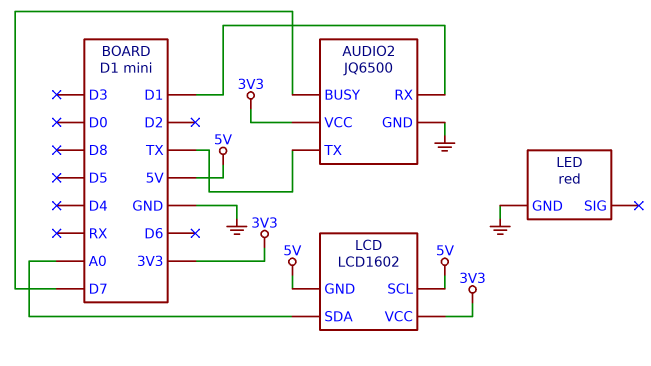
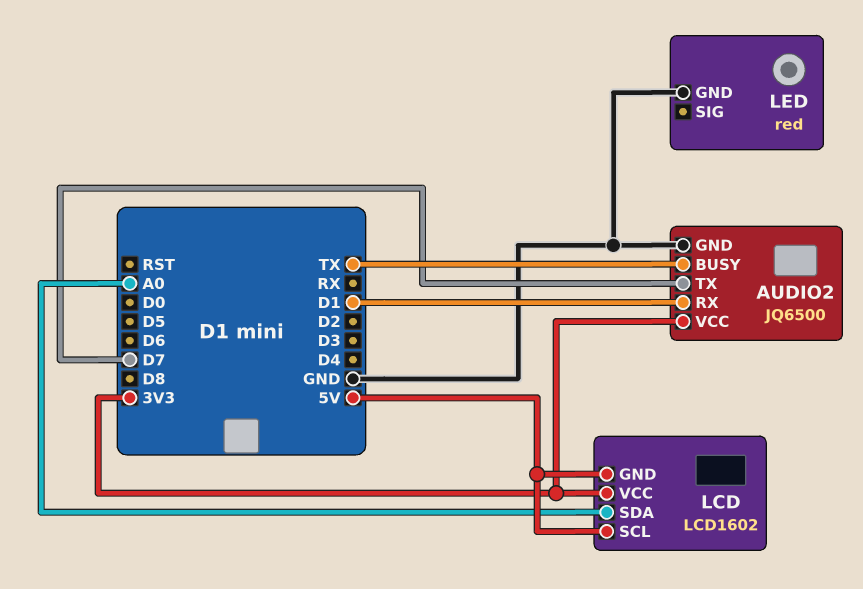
AUDIO2 pin BUSY: D7 -> TX
AUDIO2 pin TX: TX -> D7

